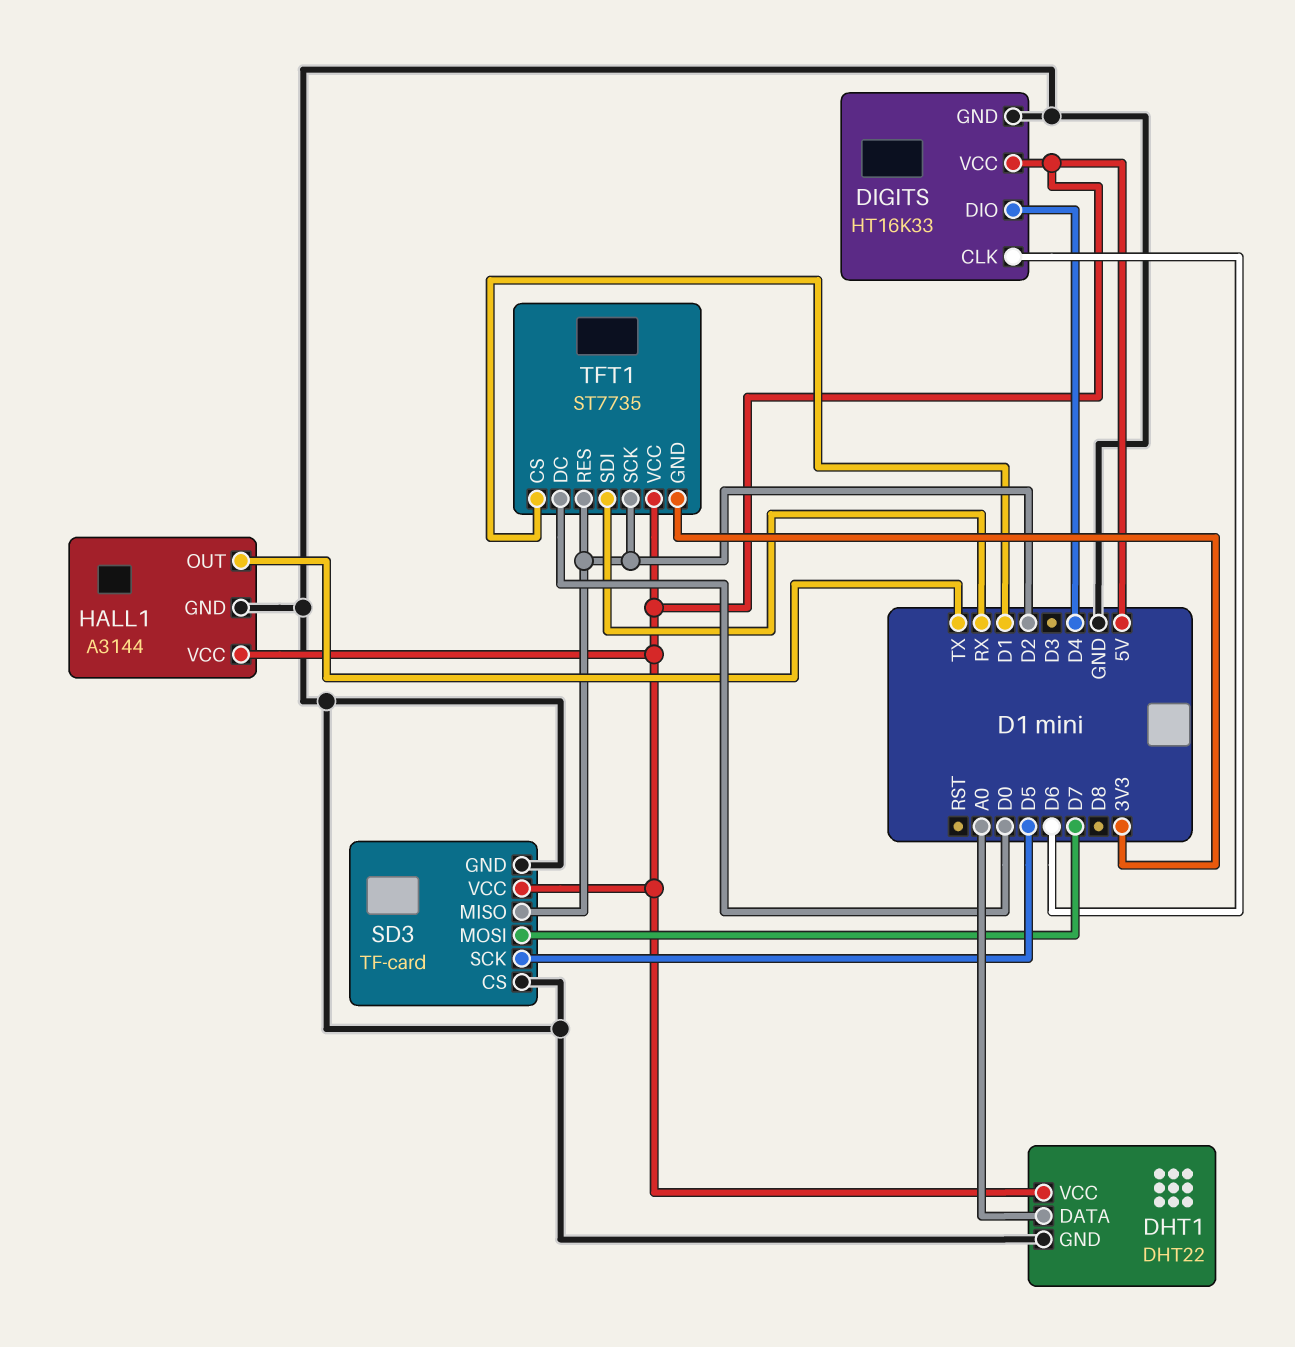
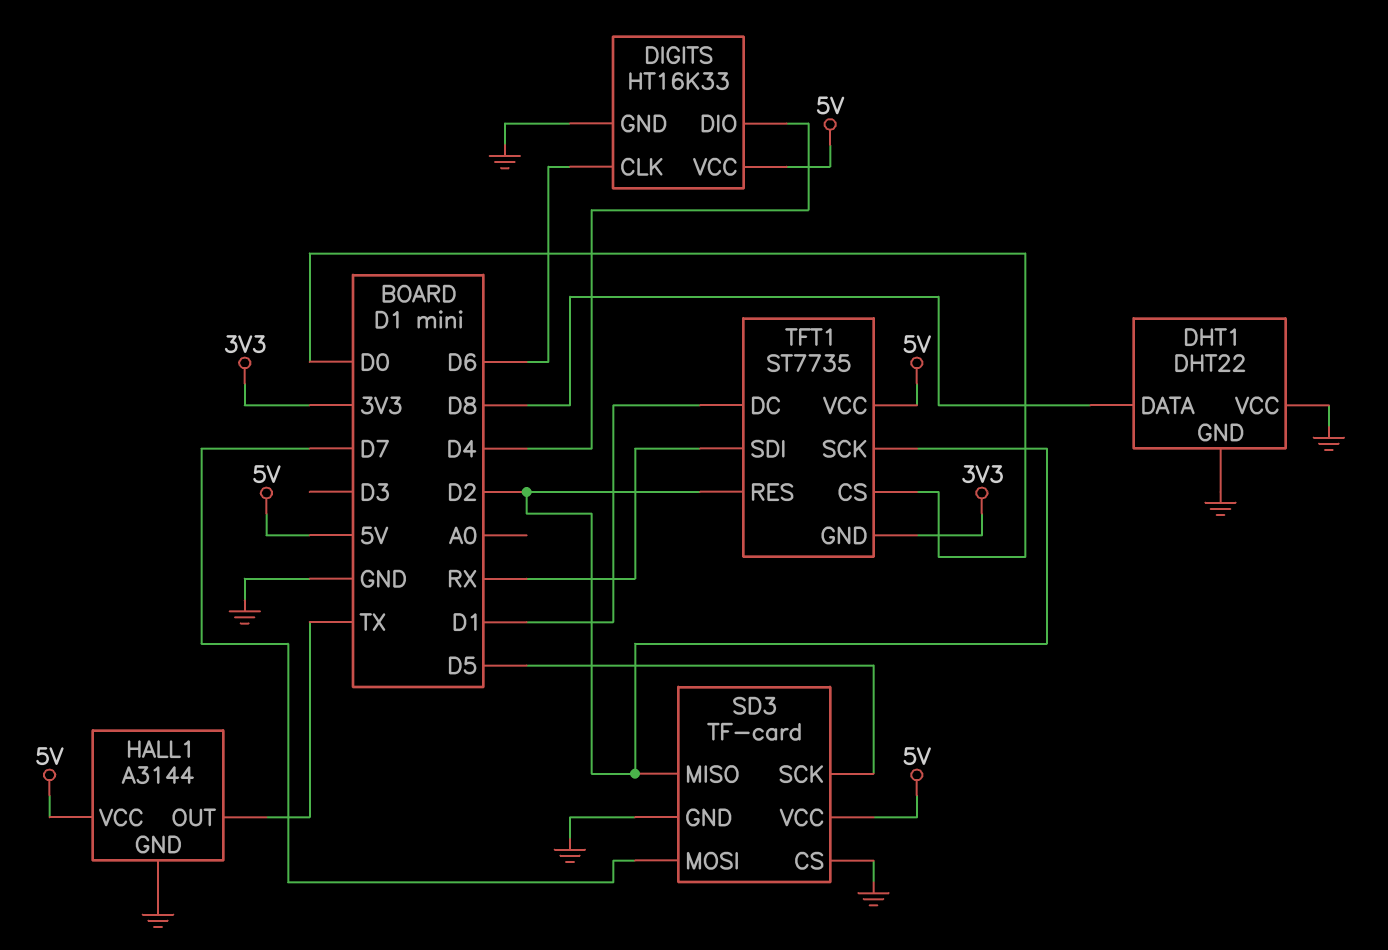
DHT1 pin DATA: A0 -> D8
DHT1 pin VCC: 5V -> GND
TFT1 pin CS: D1 -> D0
TFT1 pin DC: D0 -> D1

